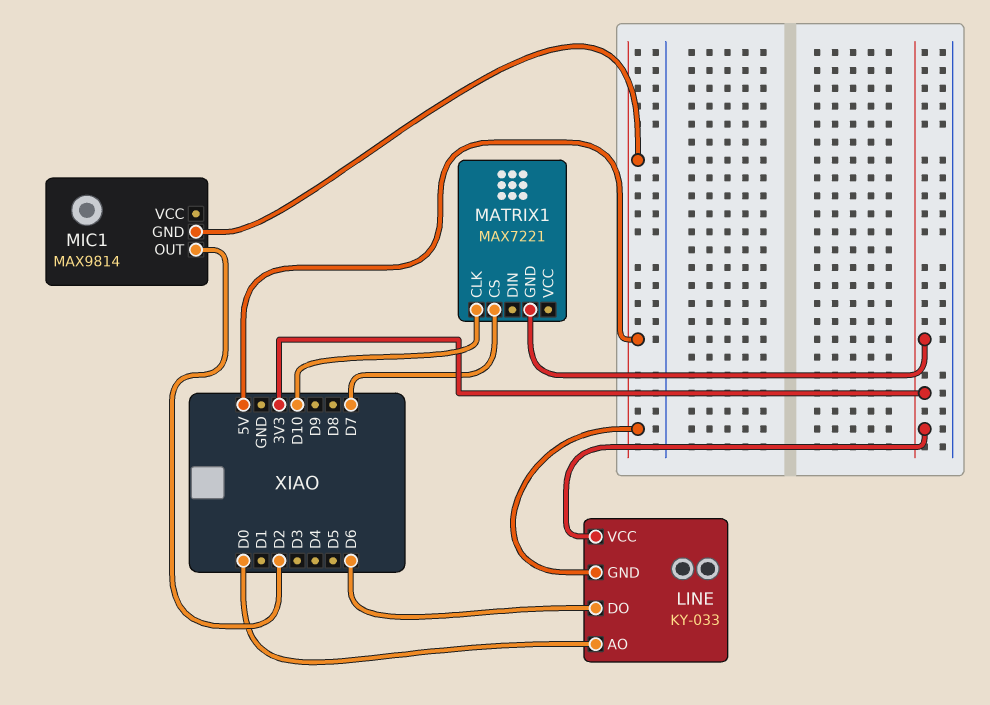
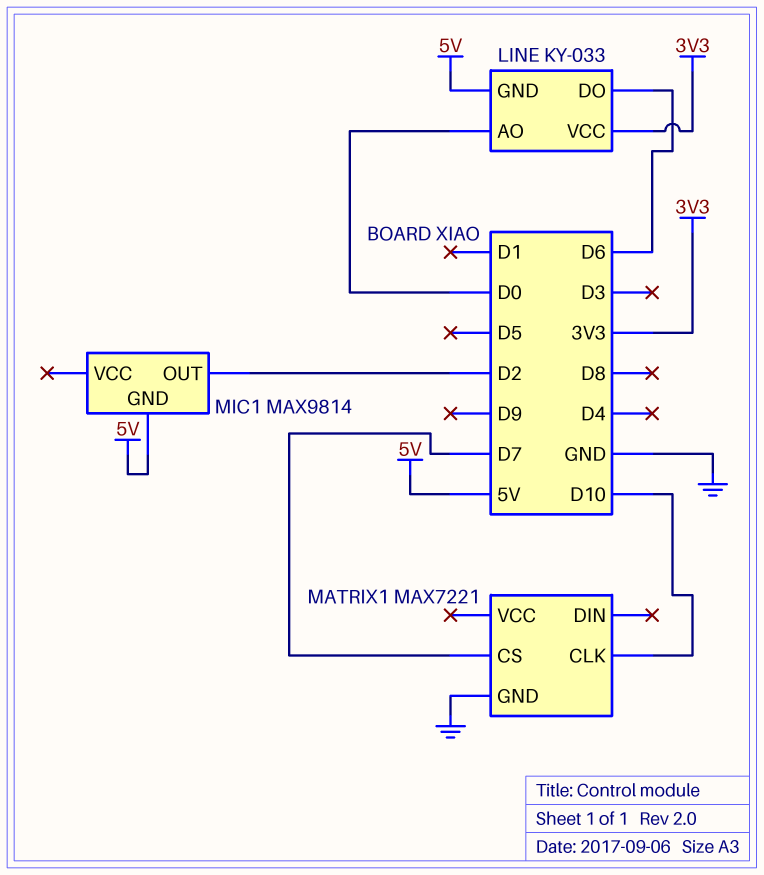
MATRIX1 pin GND: 3V3 -> GND

